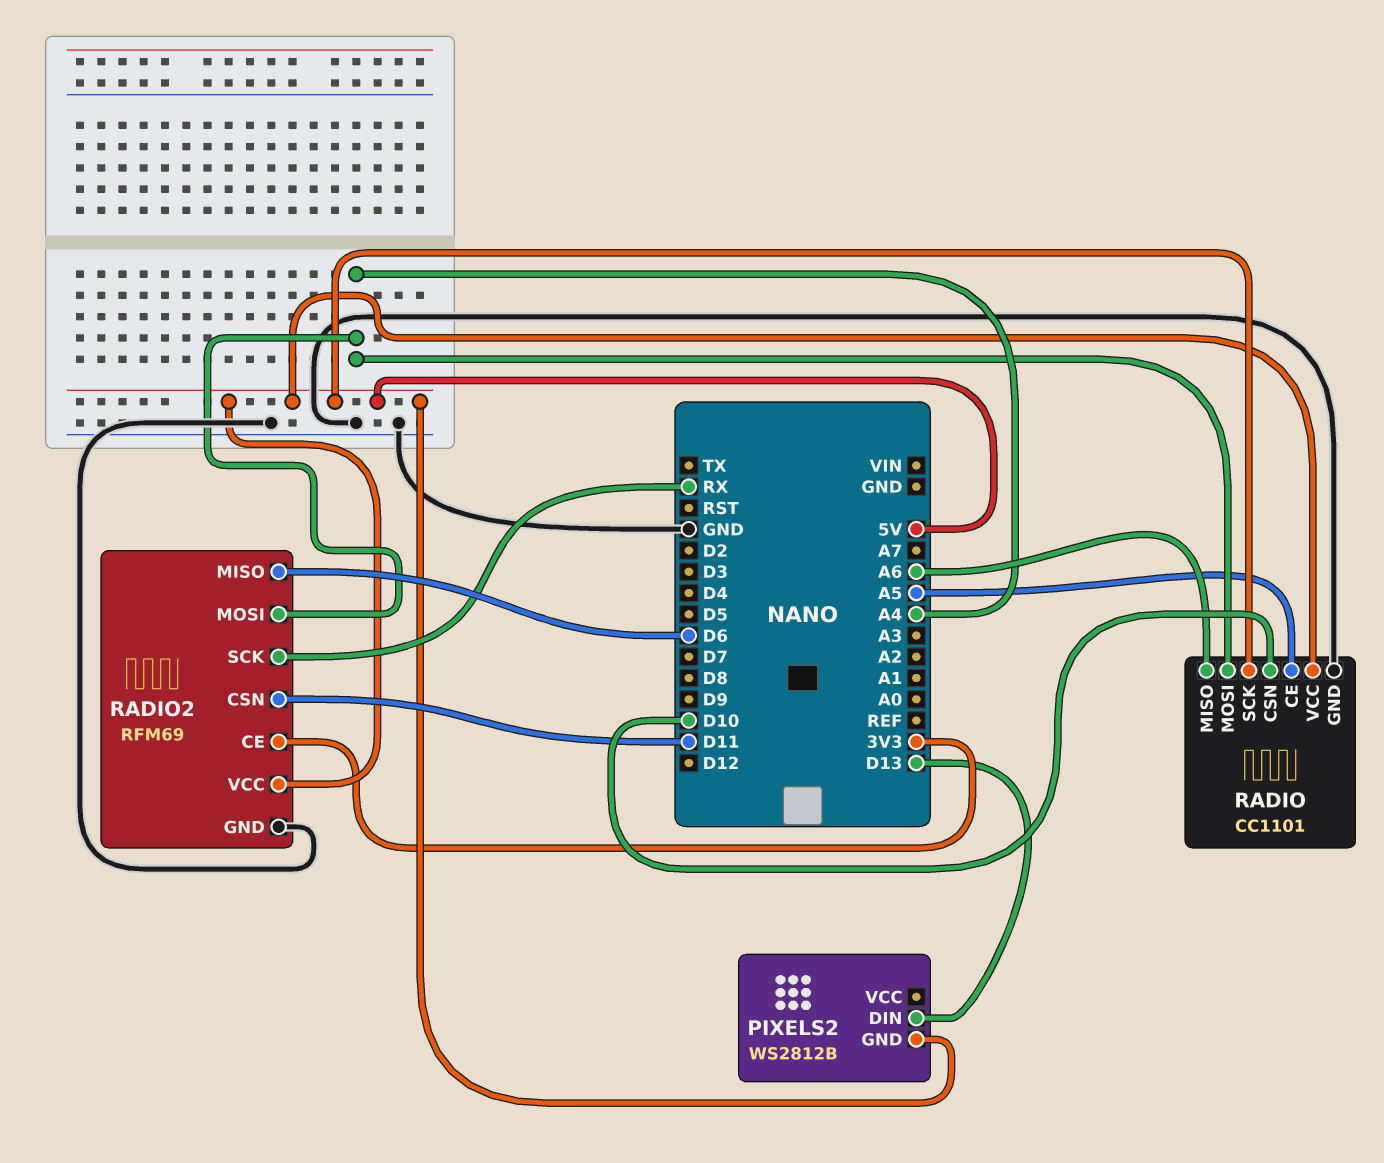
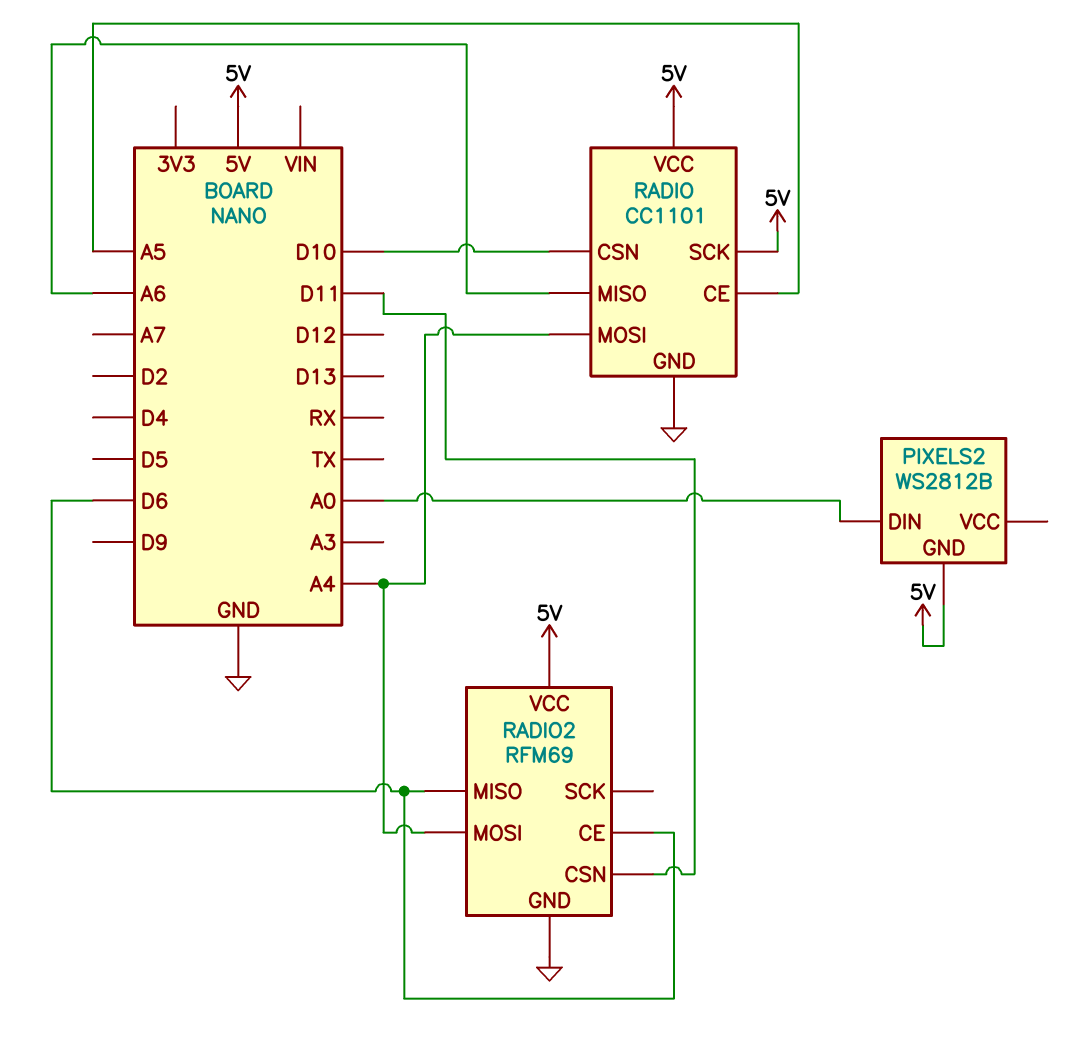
PIXELS2 pin DIN: D13 -> A0
RADIO2 pin CE: 3V3 -> D6
RADIO2 pin SCK: RX -> none

